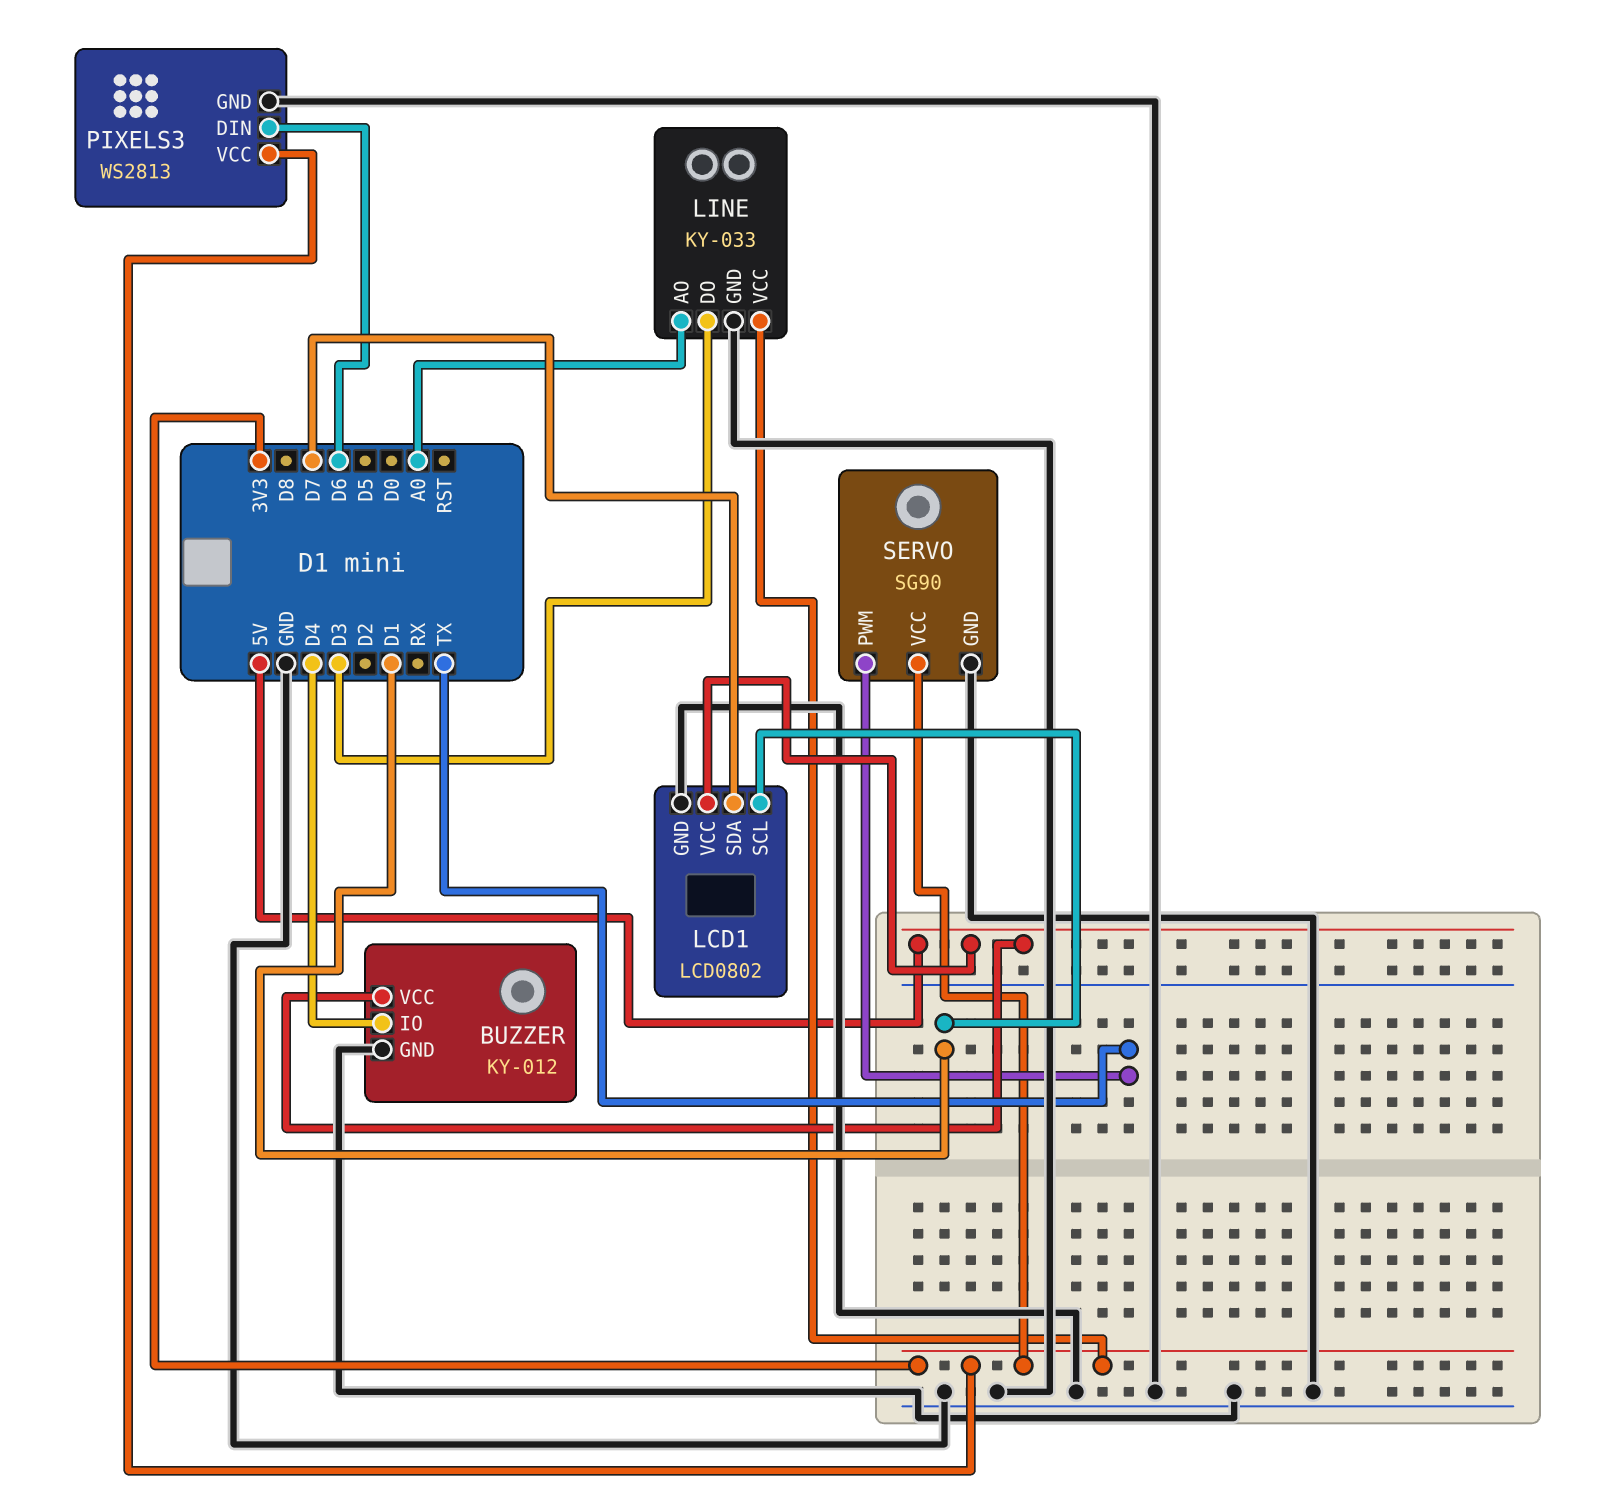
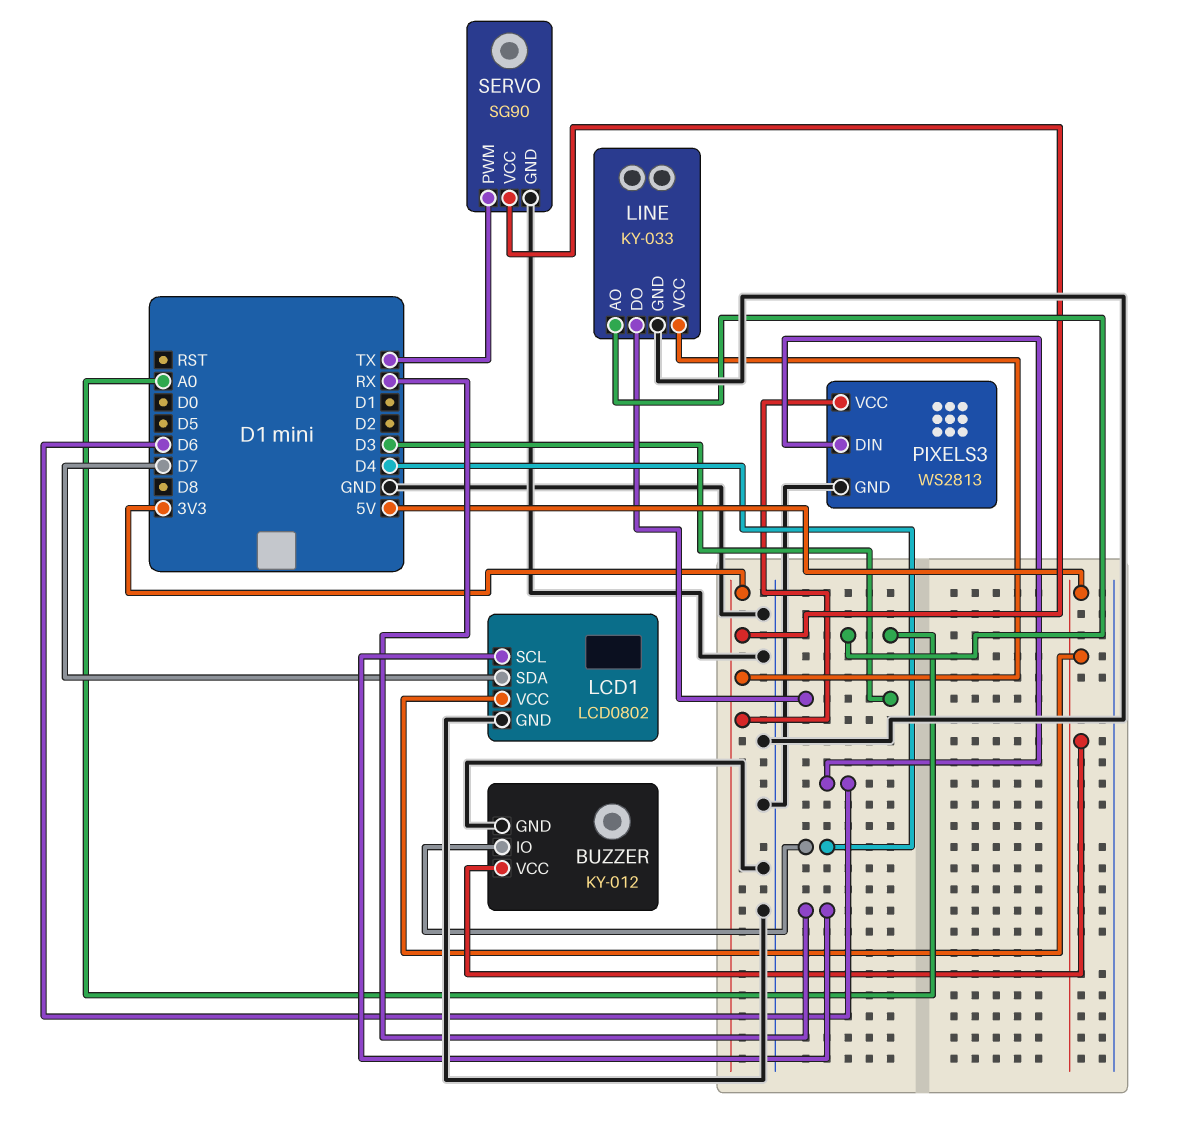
LCD1 pin SCL: D1 -> RX

